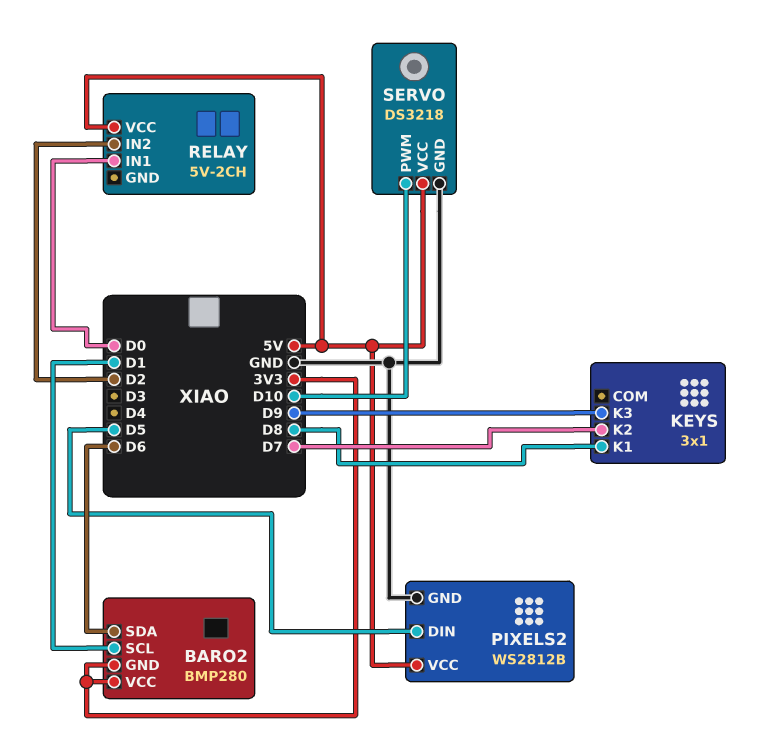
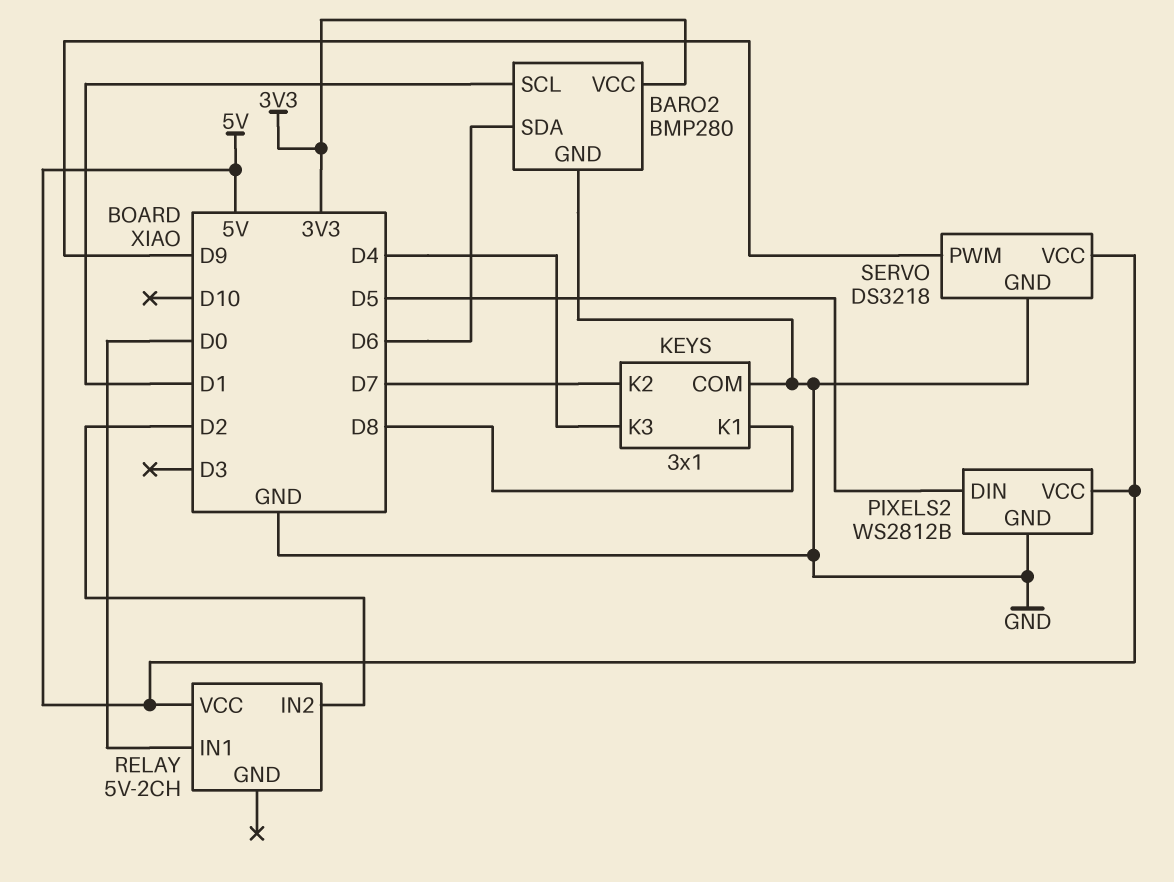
BARO2 pin GND: 3V3 -> GND
KEYS pin COM: none -> GND
KEYS pin K3: D9 -> D4
SERVO pin PWM: D10 -> D9

